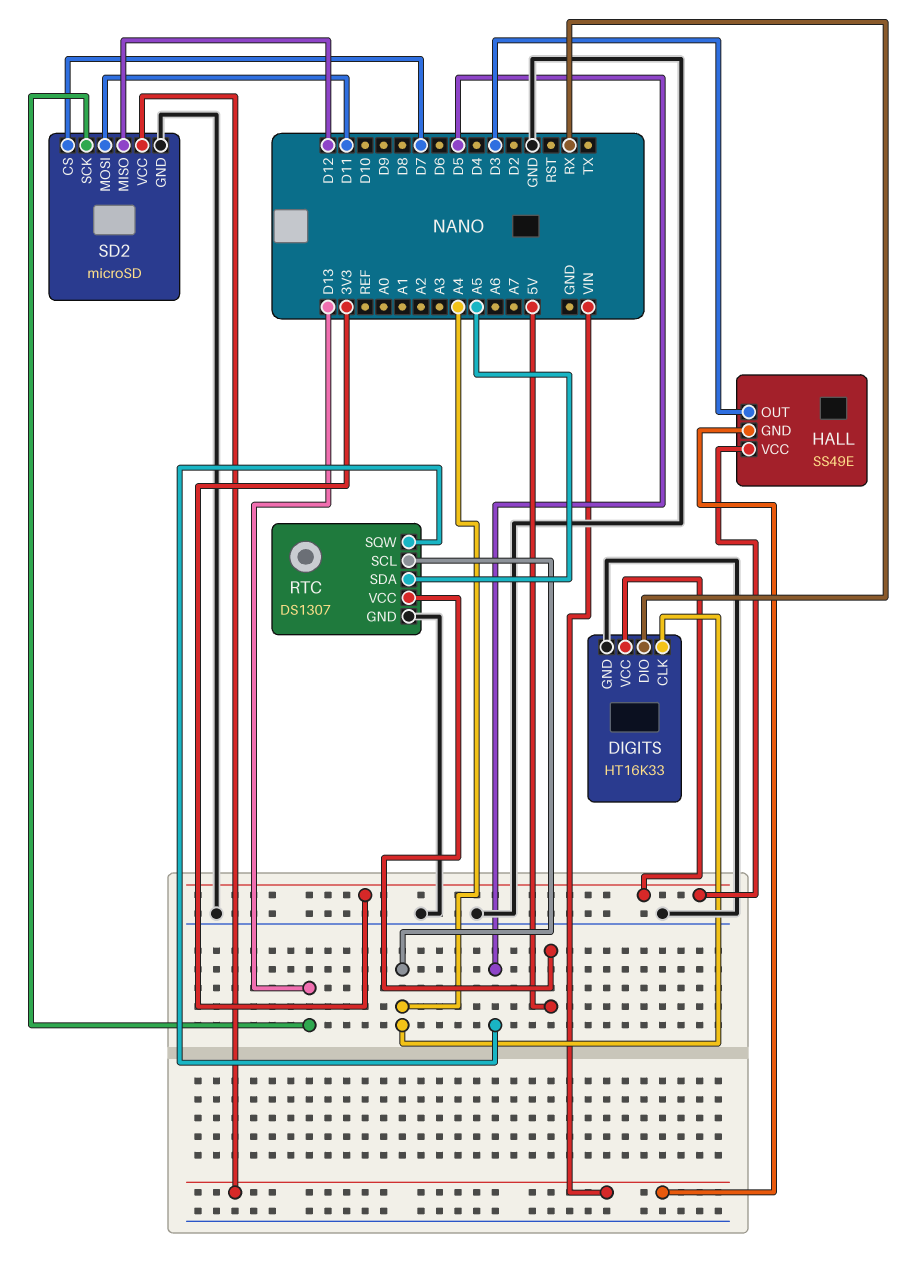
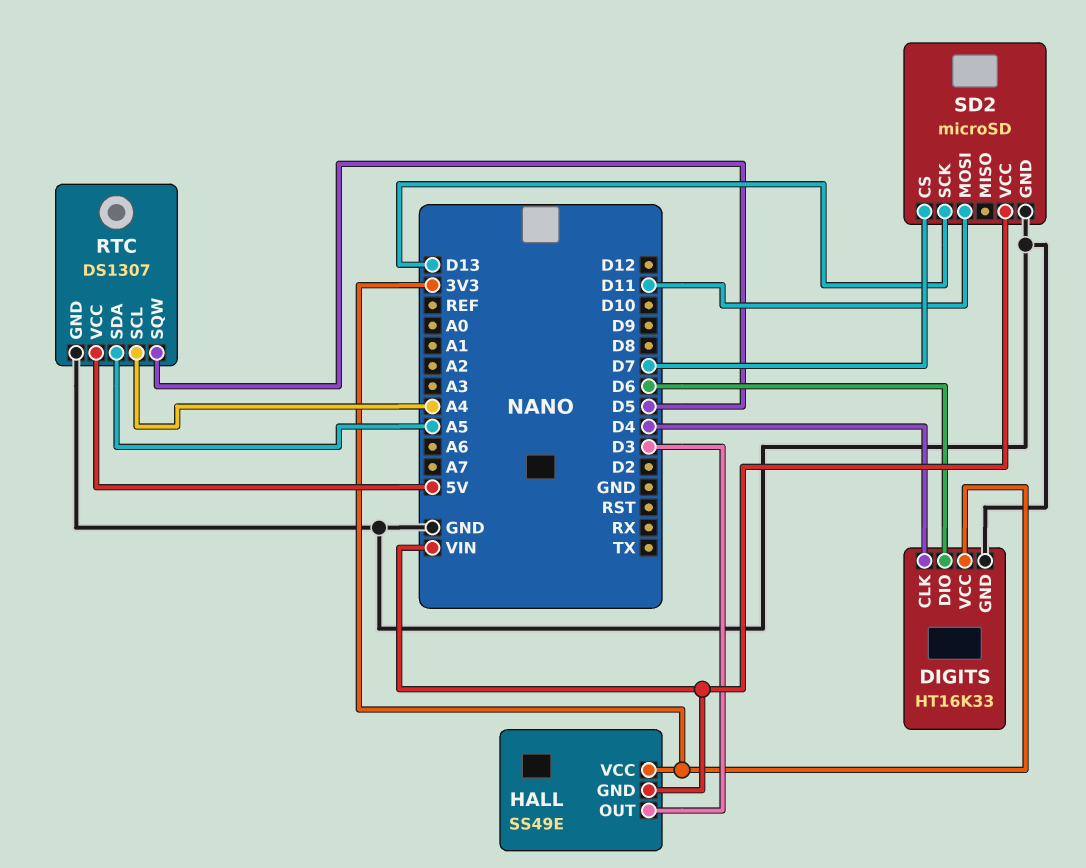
DIGITS pin CLK: A4 -> D4
DIGITS pin DIO: RX -> D6
SD2 pin MISO: D12 -> none

